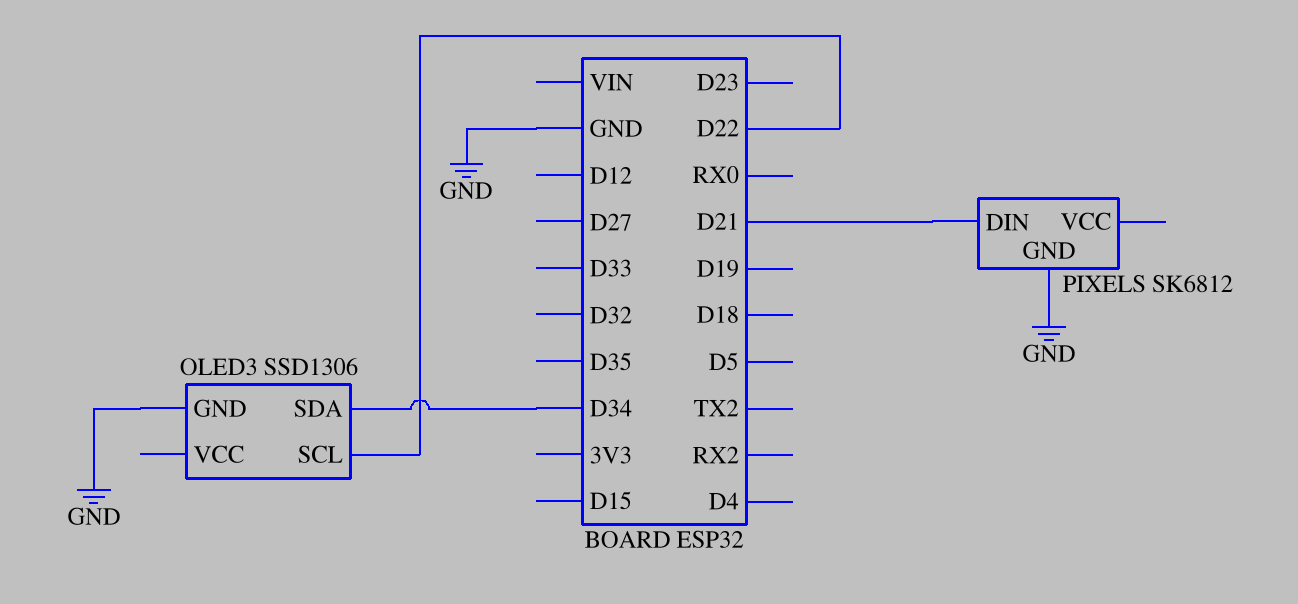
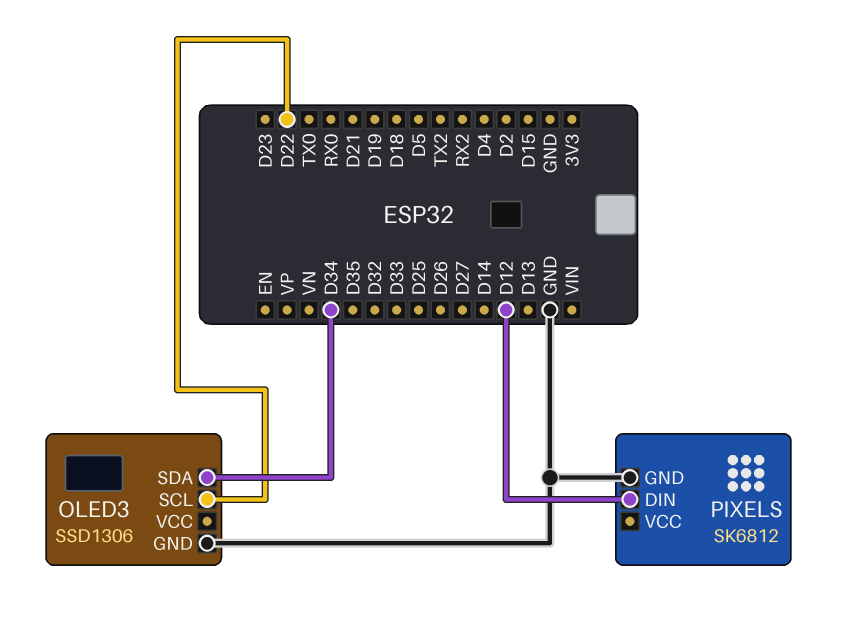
PIXELS pin DIN: D21 -> D12

